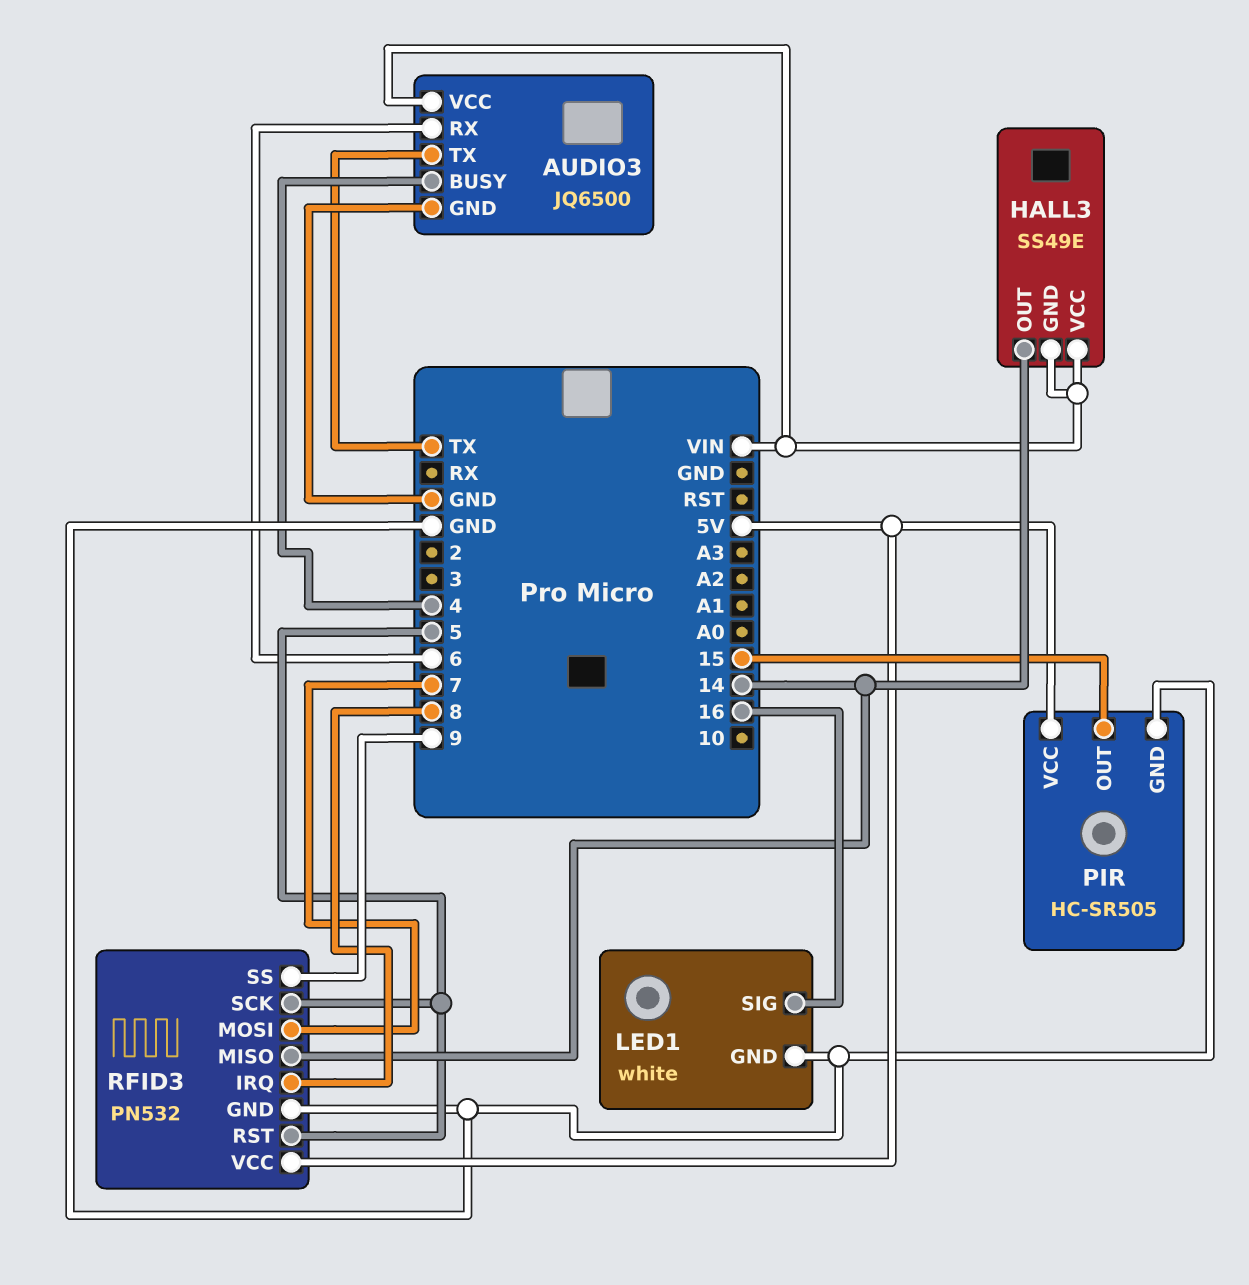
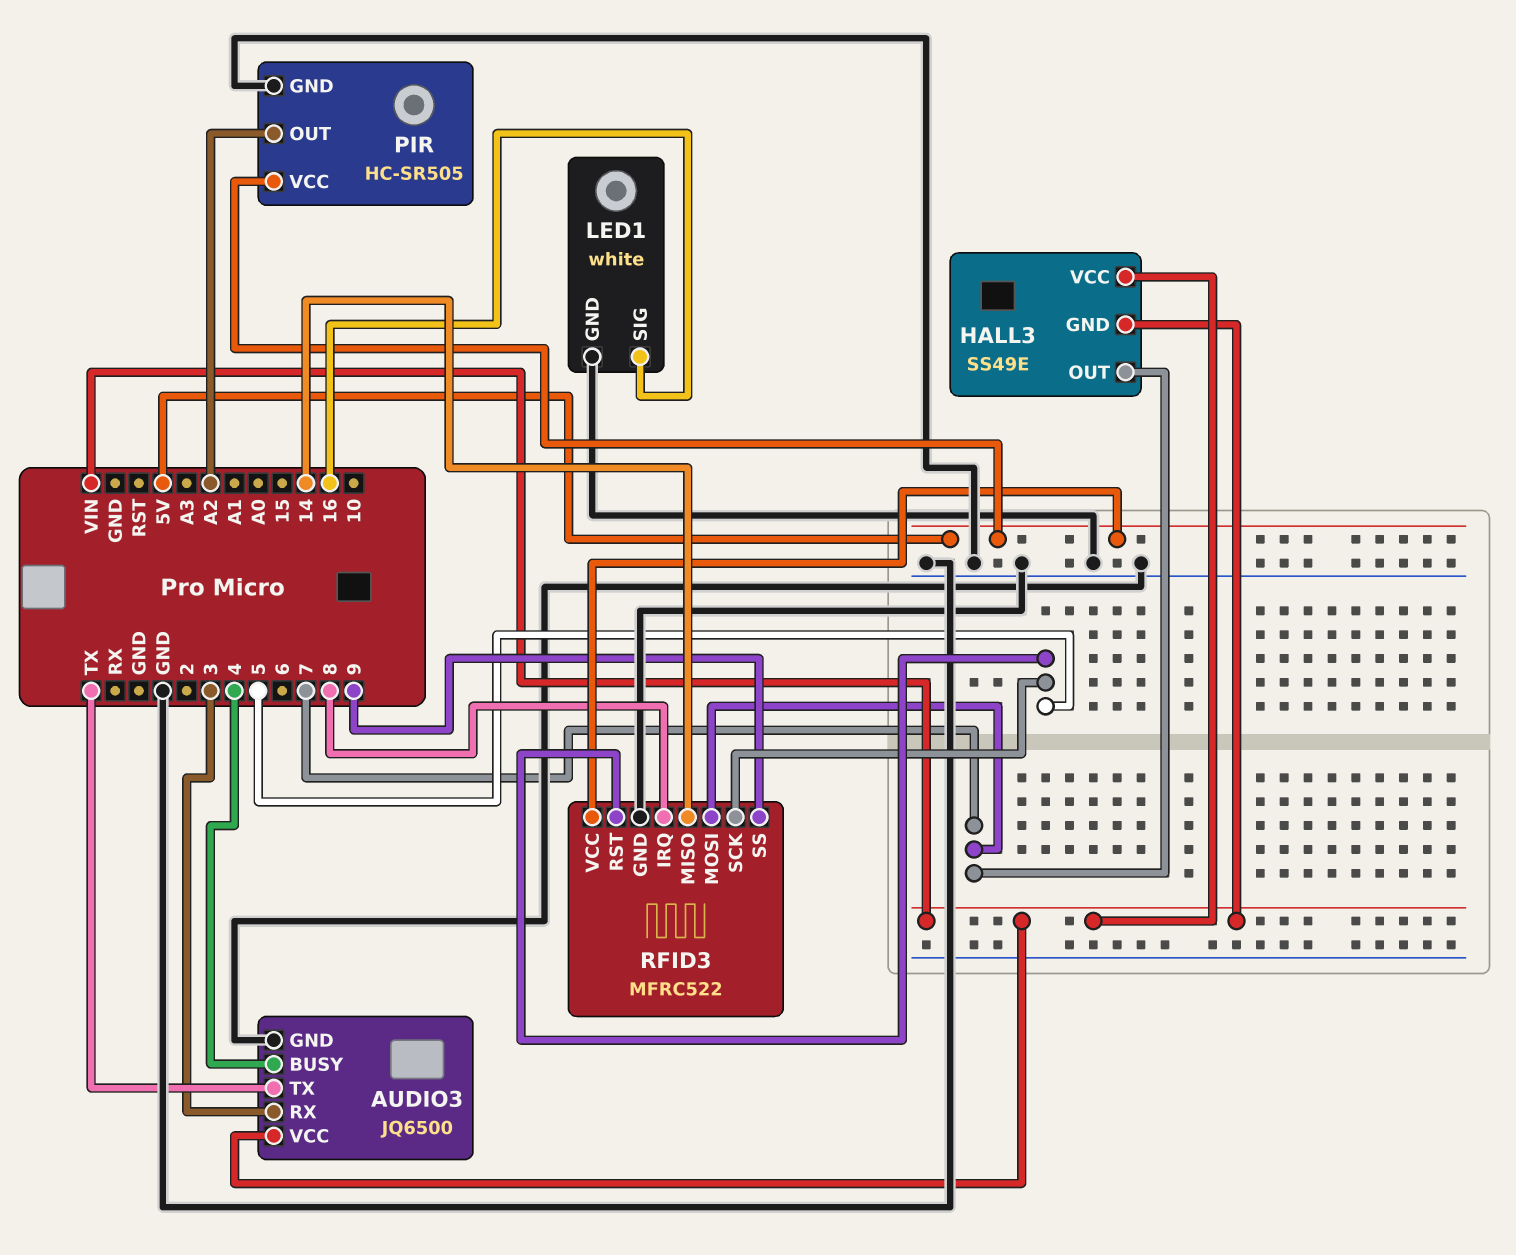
AUDIO3 pin RX: 6 -> 3
HALL3 pin OUT: 14 -> 7
PIR pin OUT: 15 -> A2
RFID3: PN532 -> MFRC522

